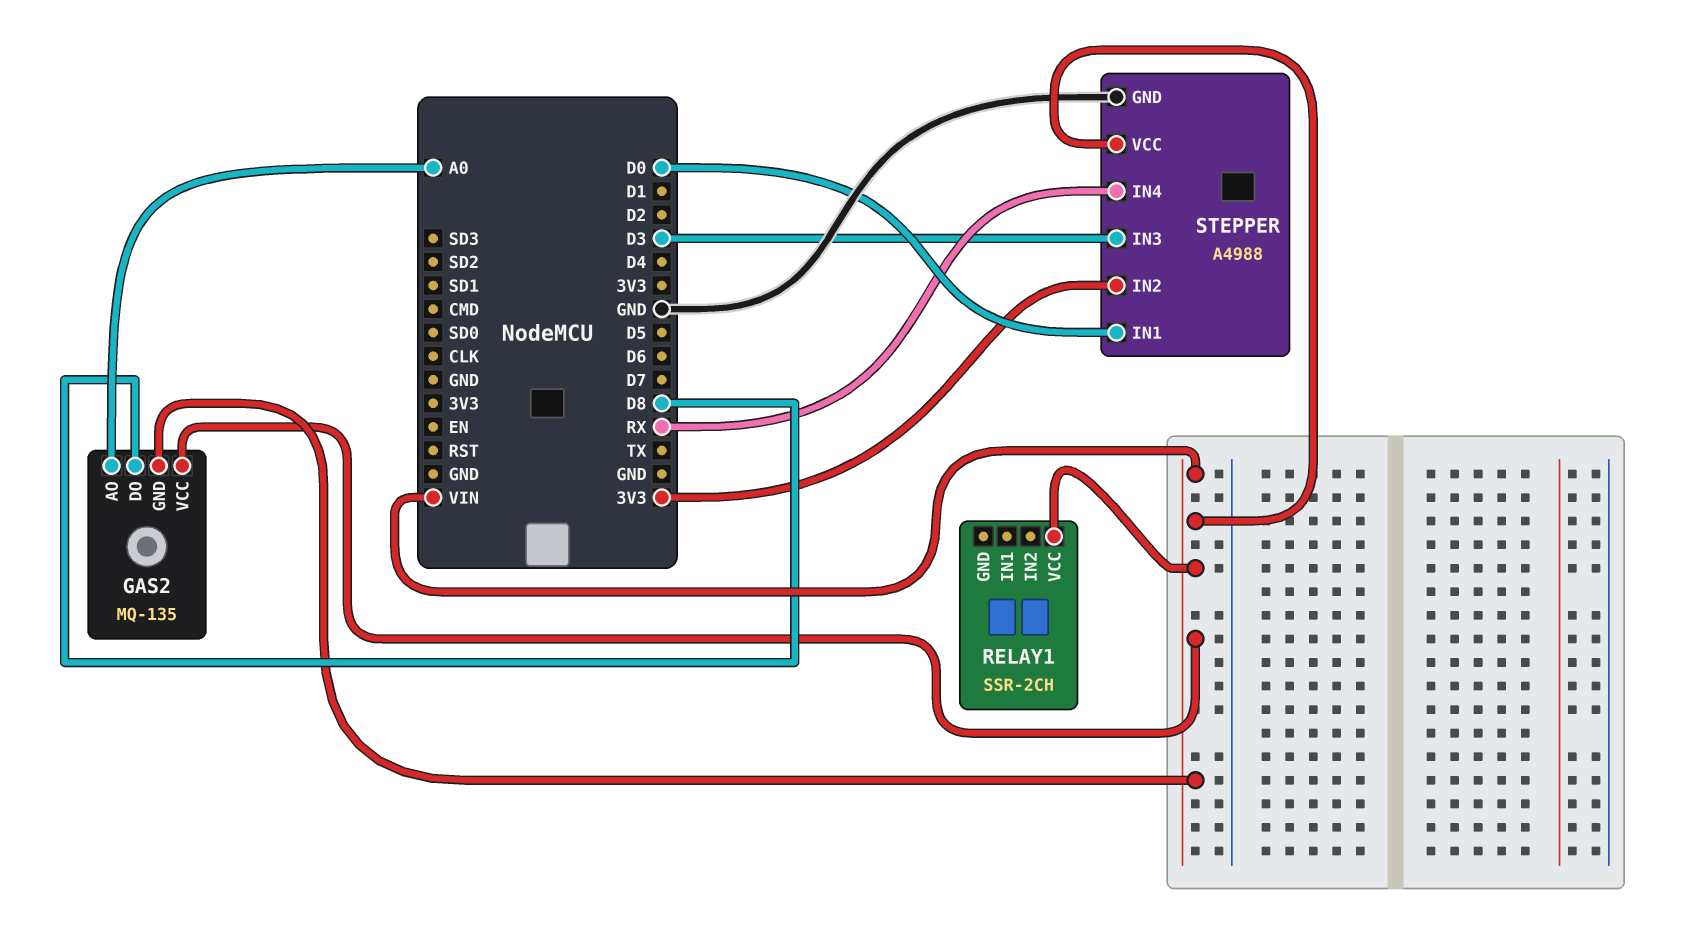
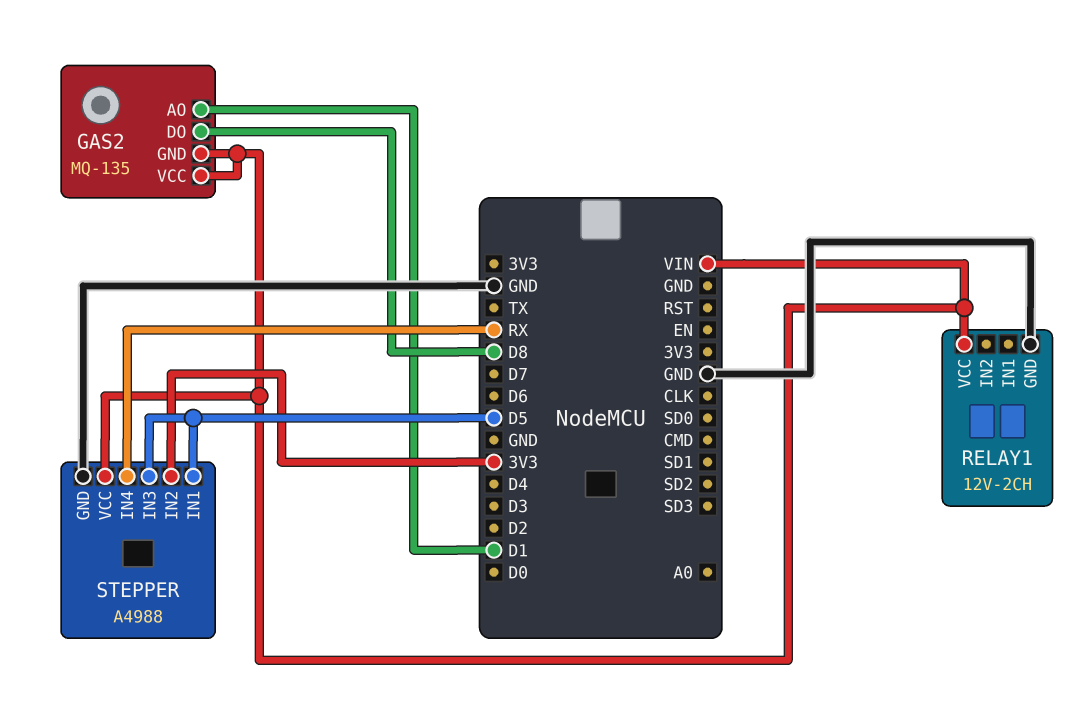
GAS2 pin AO: A0 -> D1
RELAY1: SSR-2CH -> 12V-2CH
RELAY1 pin GND: none -> GND
STEPPER pin IN1: D0 -> D5
STEPPER pin IN3: D3 -> D5

